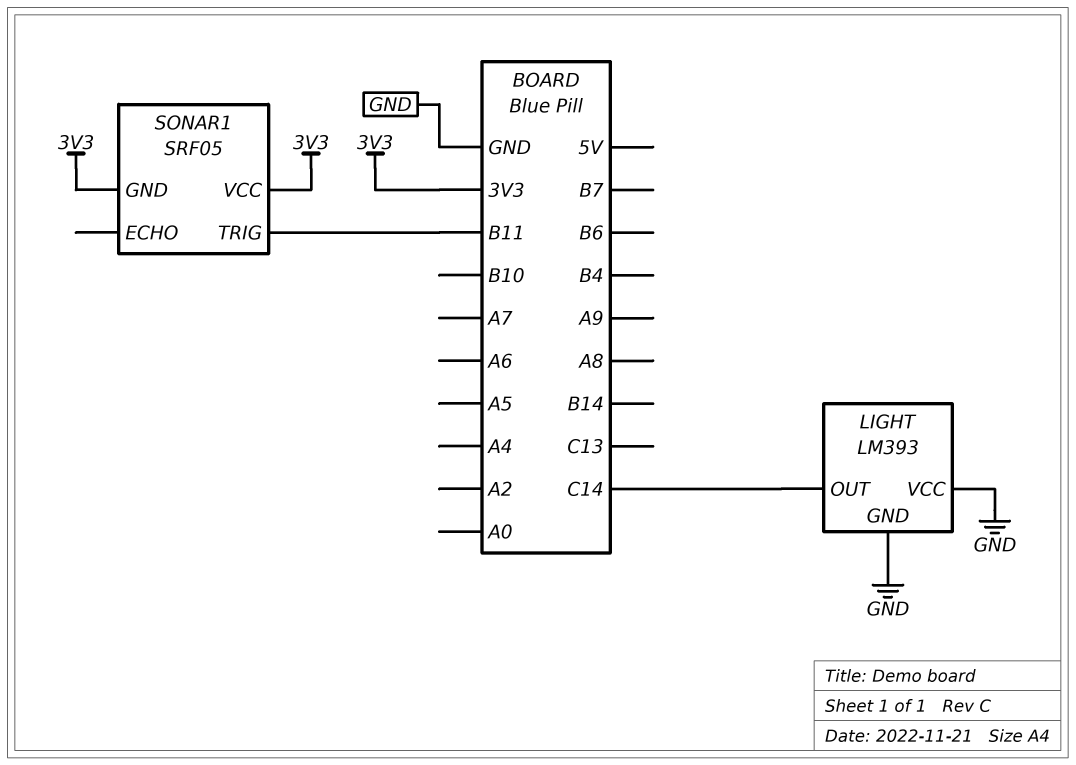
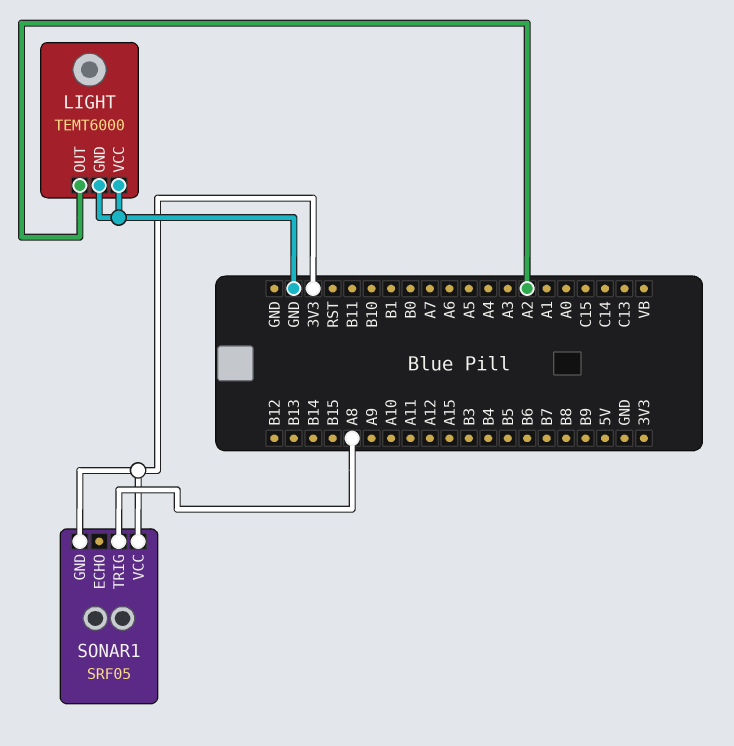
LIGHT: LM393 -> TEMT6000
LIGHT pin OUT: C14 -> A2
SONAR1 pin TRIG: B11 -> A8

